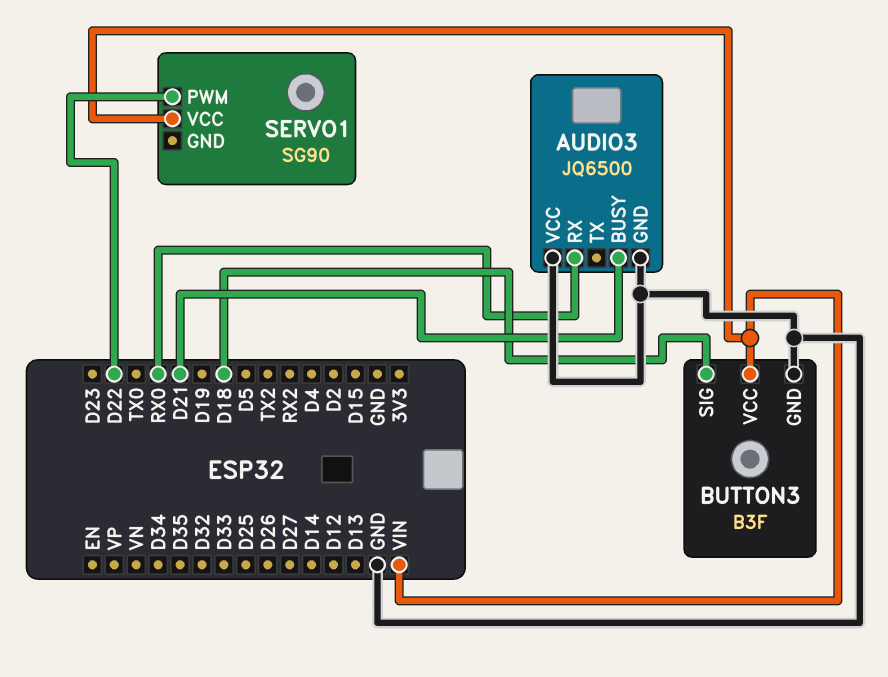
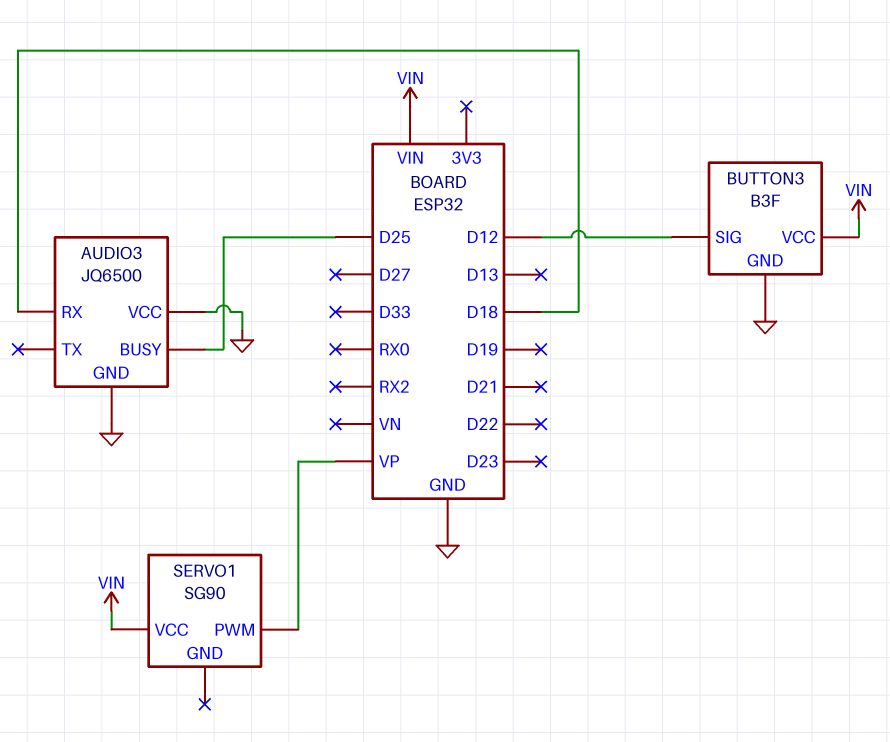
AUDIO3 pin BUSY: D21 -> D25
AUDIO3 pin RX: RX0 -> D18
BUTTON3 pin SIG: D18 -> D12
SERVO1 pin PWM: D22 -> VP

